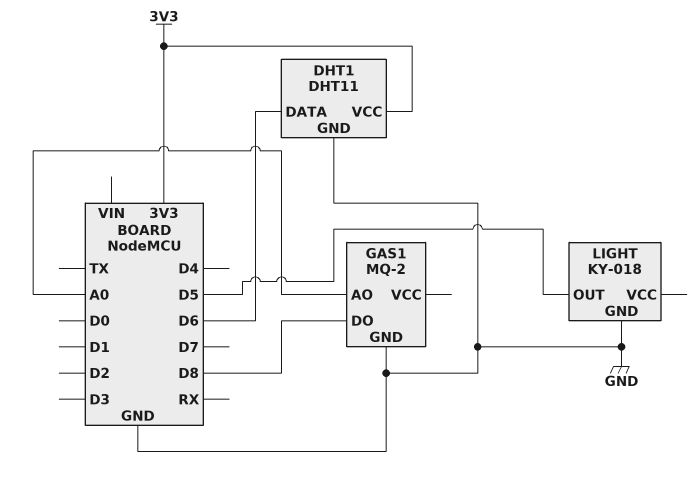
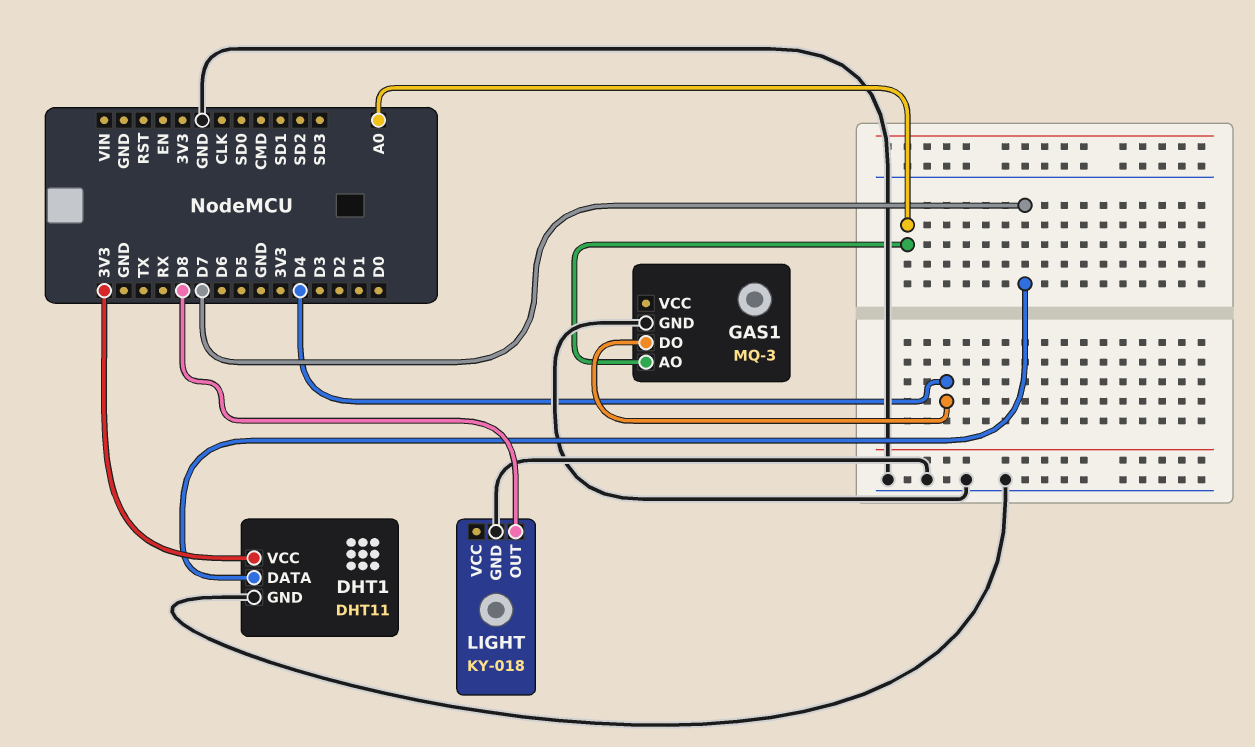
DHT1 pin DATA: D6 -> D7
GAS1: MQ-2 -> MQ-3
GAS1 pin DO: D8 -> D4
LIGHT pin OUT: D5 -> D8

